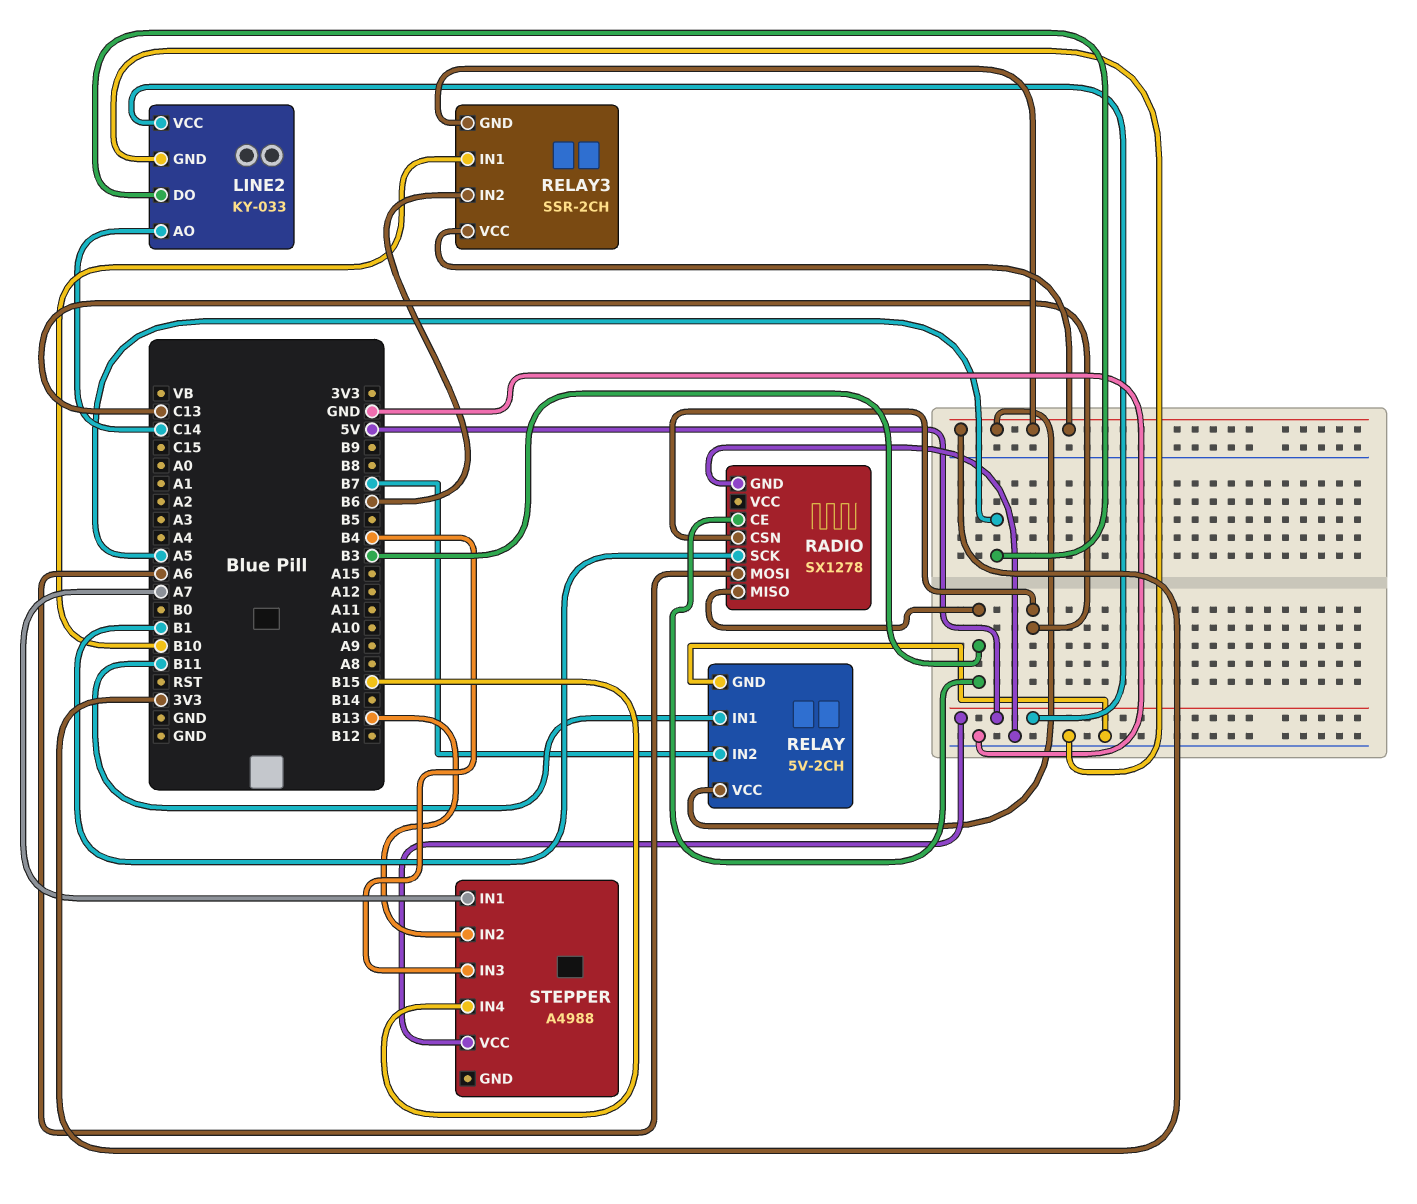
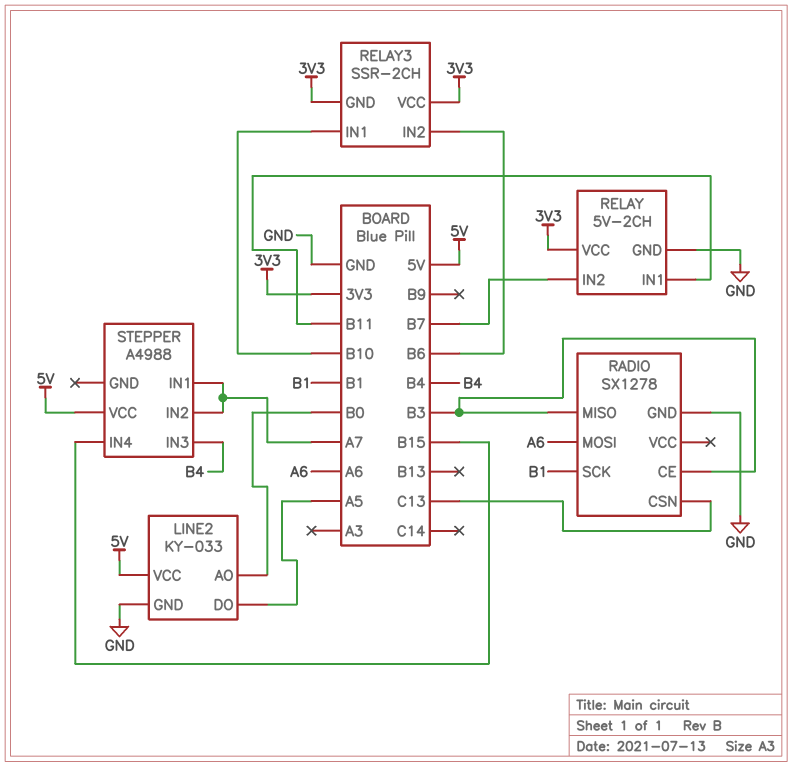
LINE2 pin AO: C14 -> B0
STEPPER pin IN2: B13 -> A7

